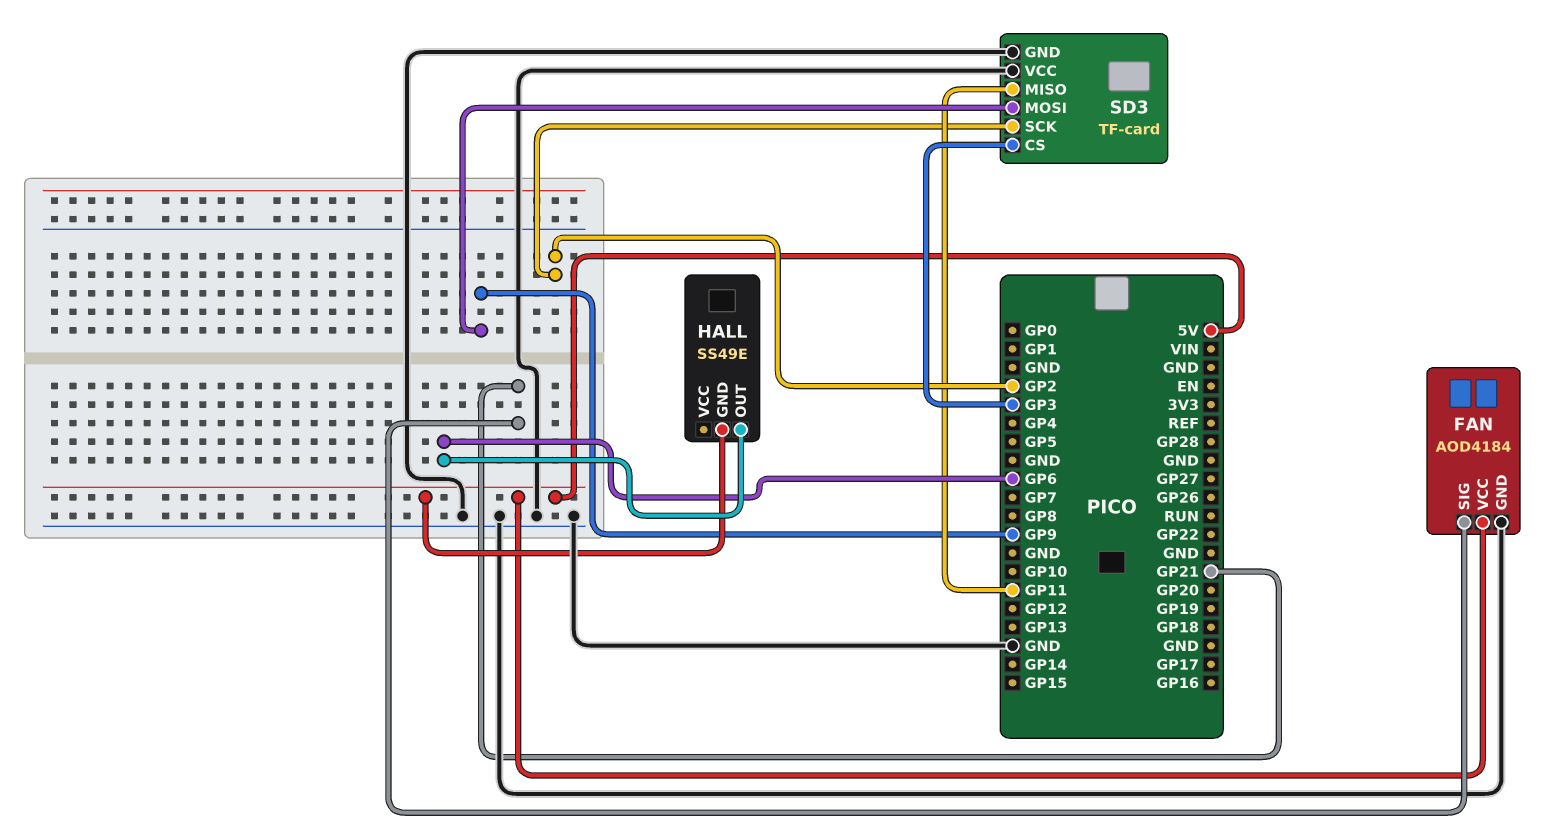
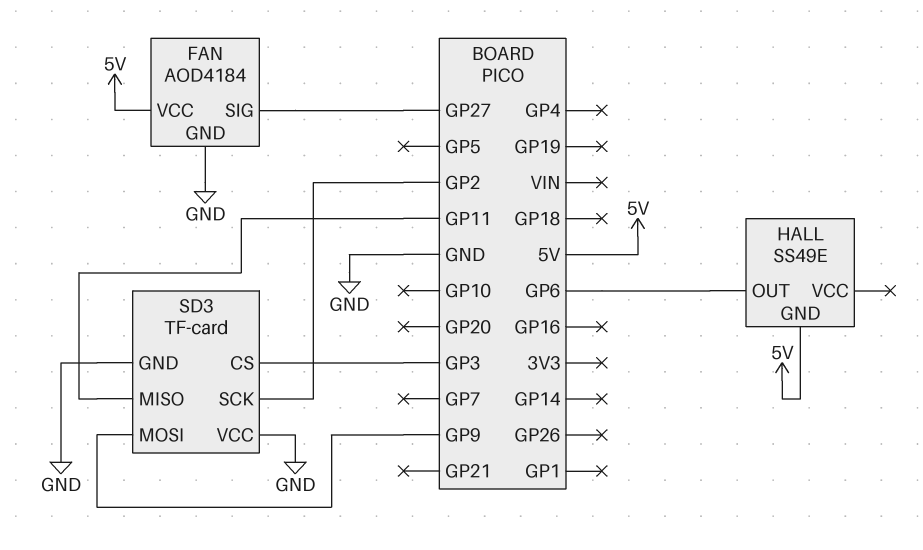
FAN pin SIG: GP21 -> GP27

